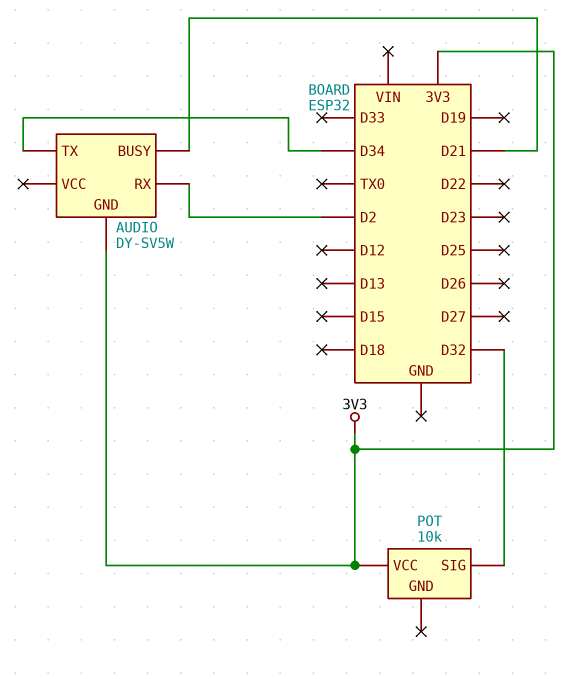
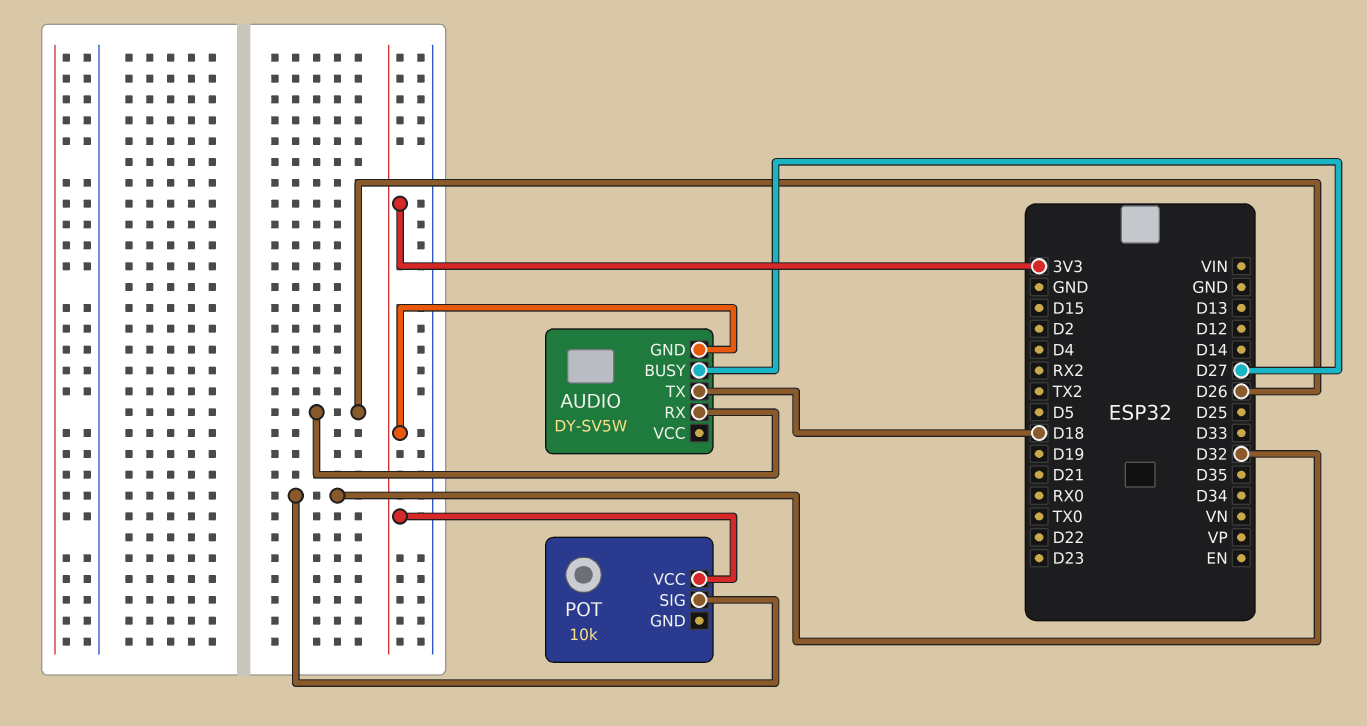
AUDIO pin BUSY: D21 -> D27
AUDIO pin RX: D2 -> D26
AUDIO pin TX: D34 -> D18

